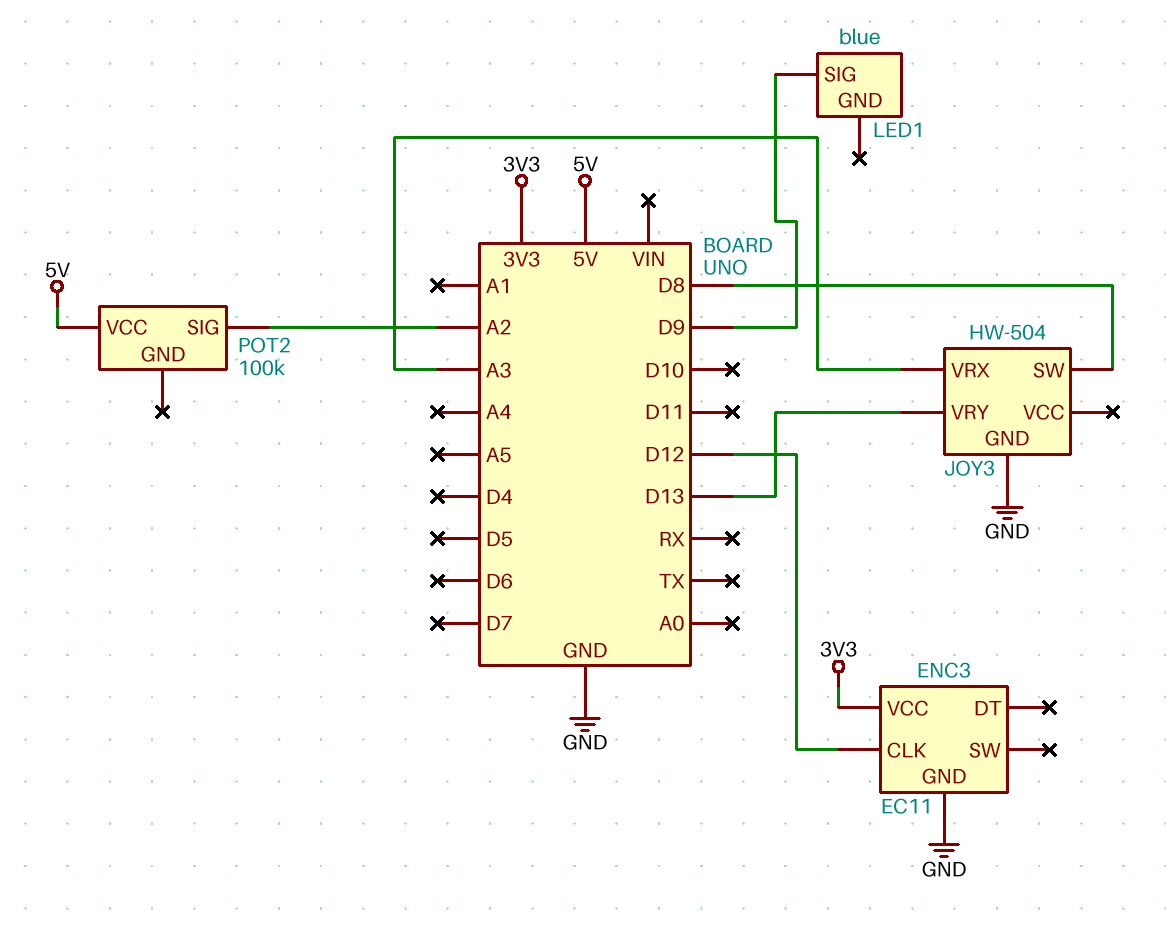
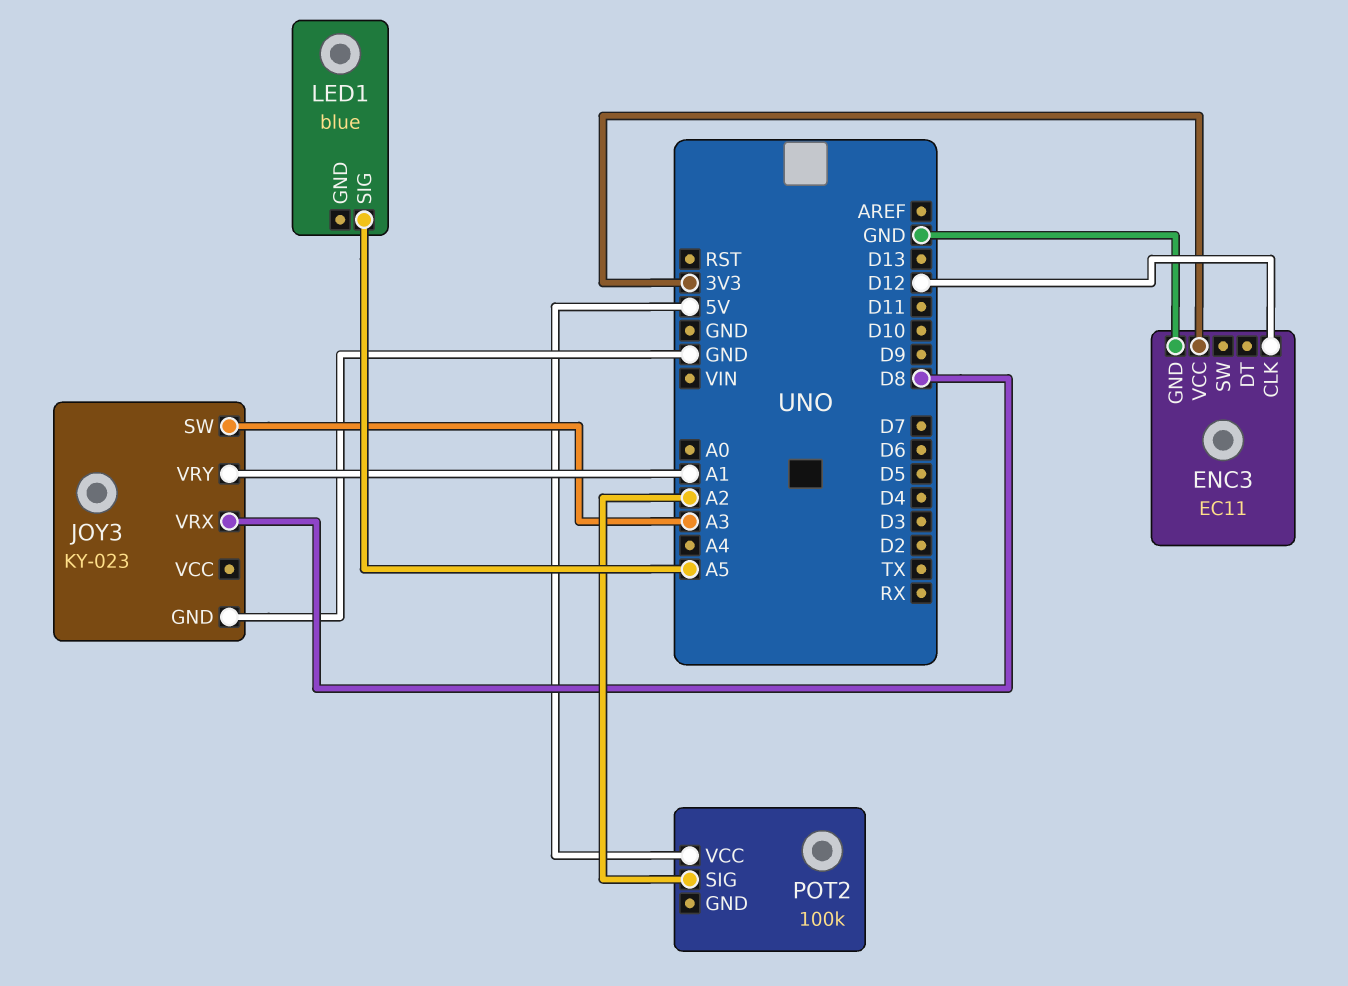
JOY3: HW-504 -> KY-023
JOY3 pin SW: D8 -> A3
JOY3 pin VRX: A3 -> D8
JOY3 pin VRY: D13 -> A1
LED1 pin SIG: D9 -> A5

